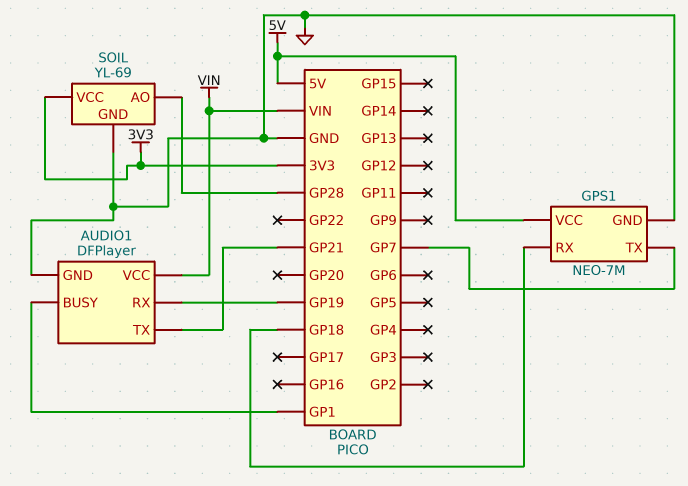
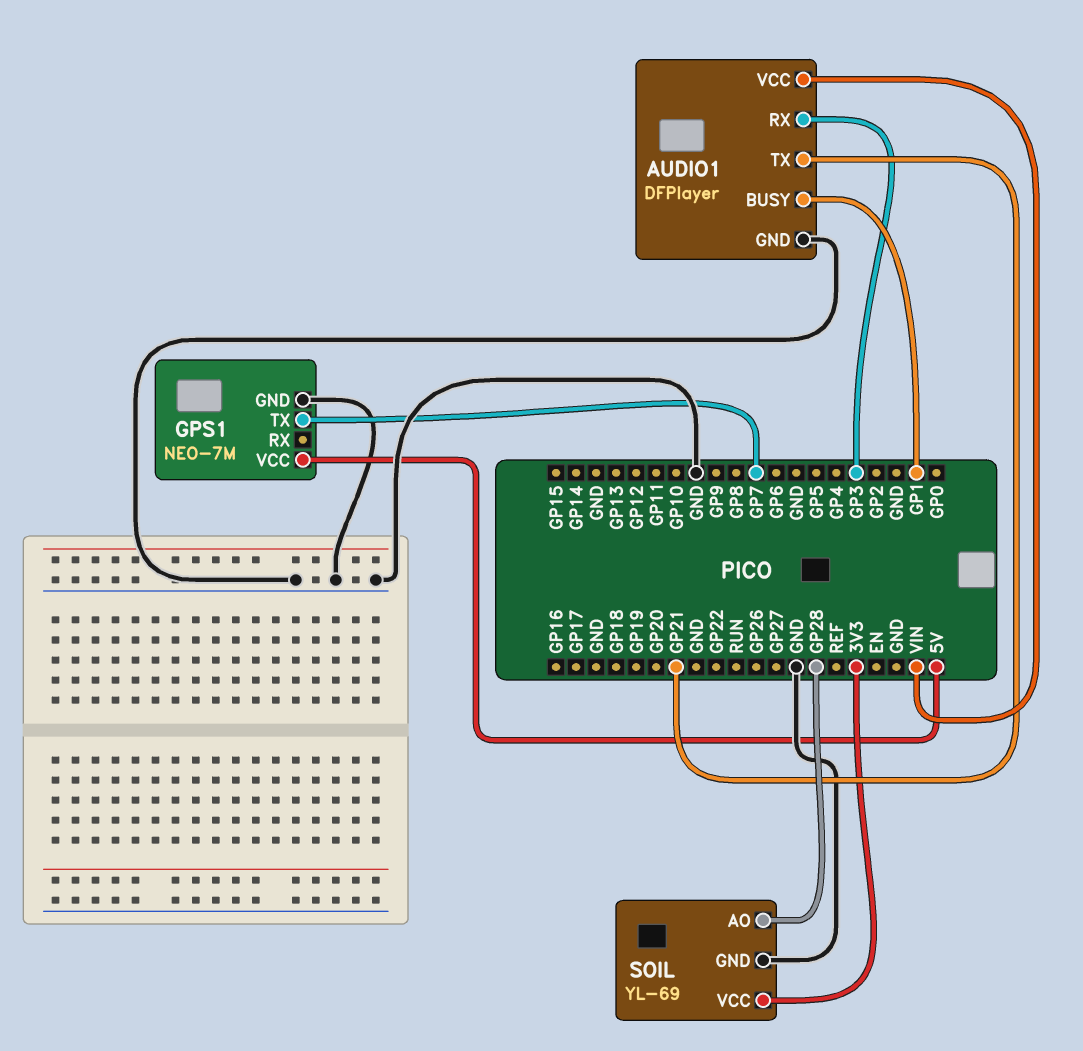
AUDIO1 pin RX: GP19 -> GP3
GPS1 pin RX: GP18 -> none

